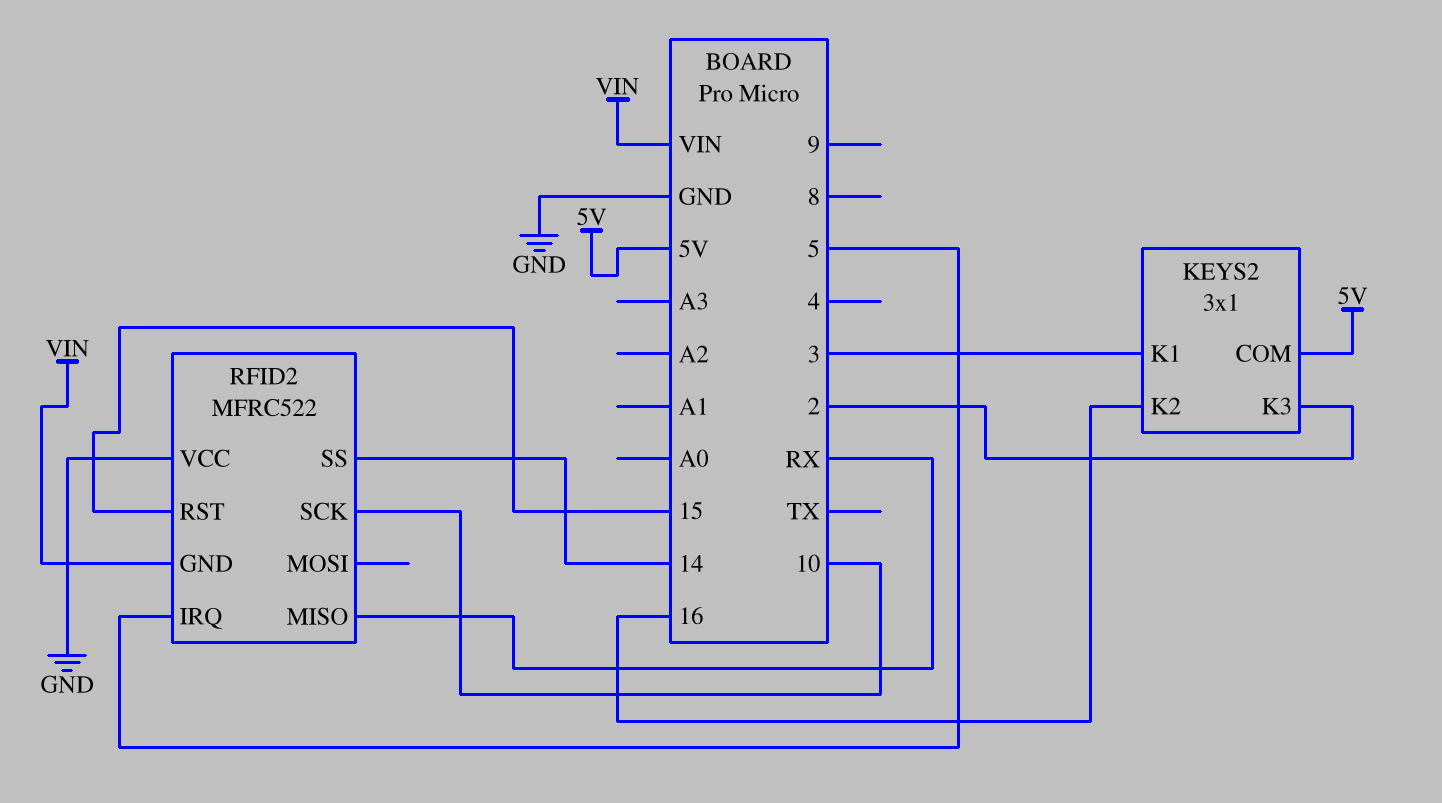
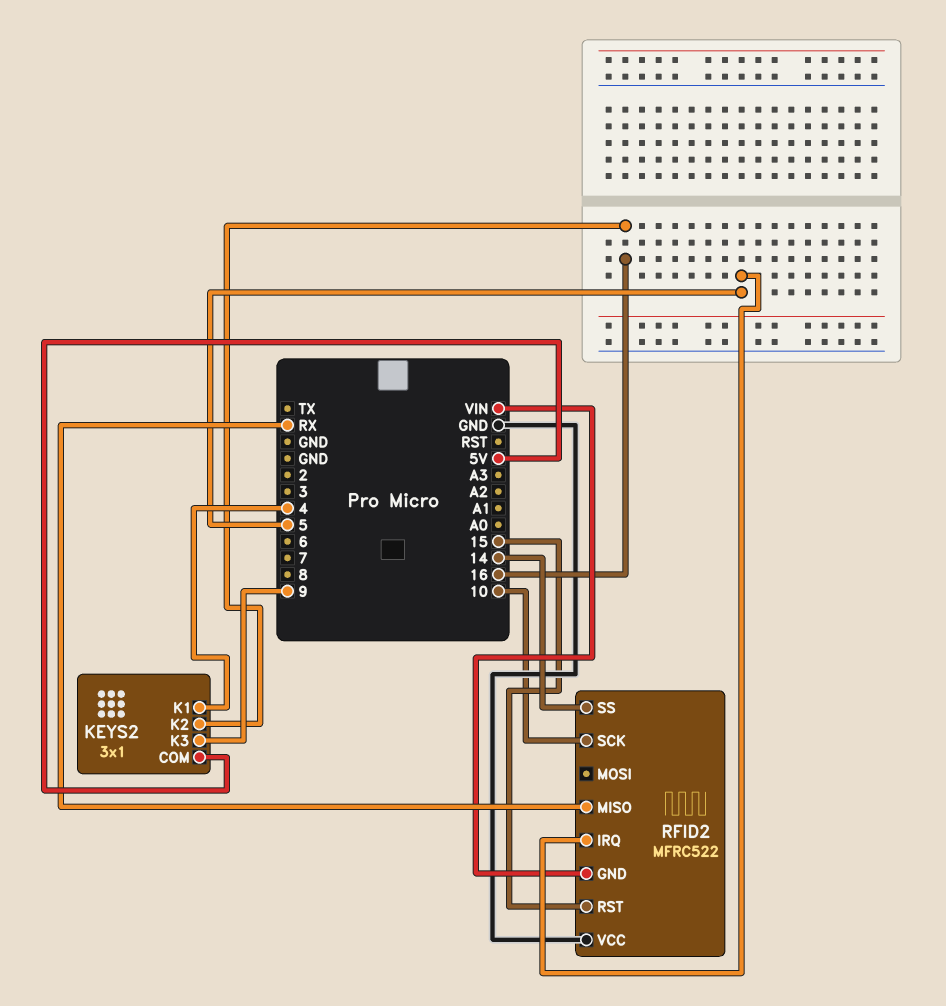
KEYS2 pin K1: 3 -> 4
KEYS2 pin K3: 2 -> 9

